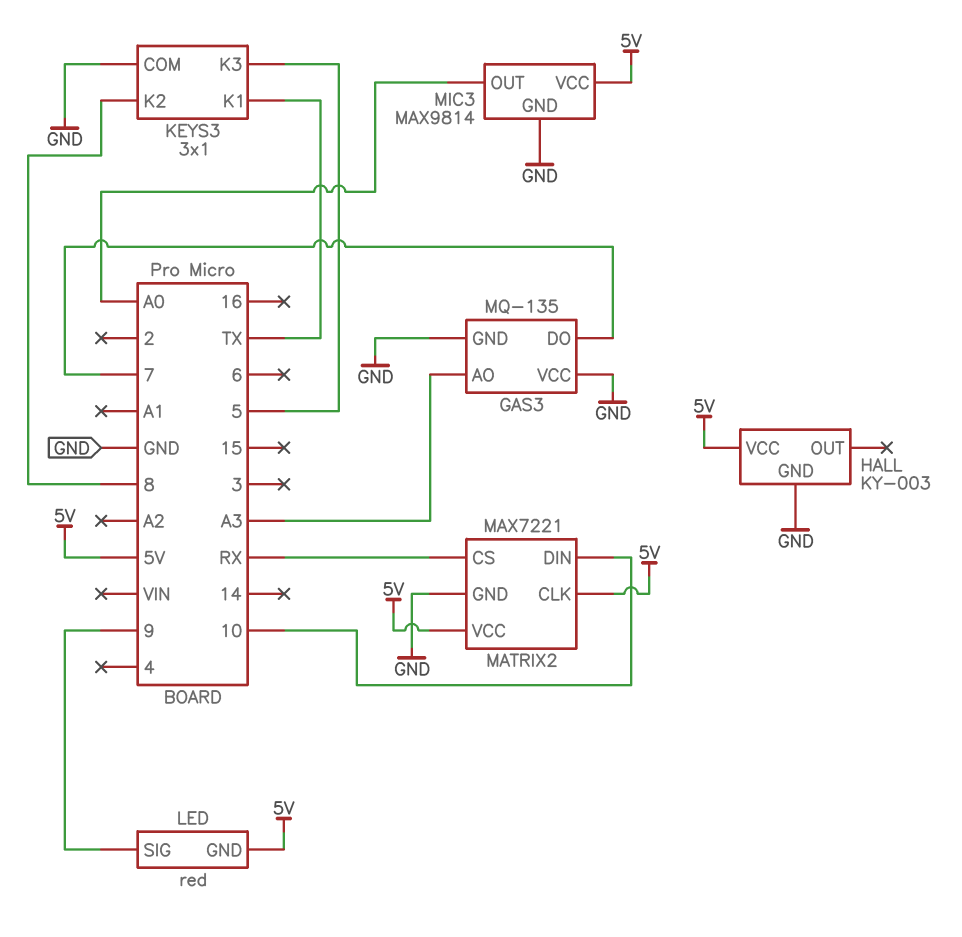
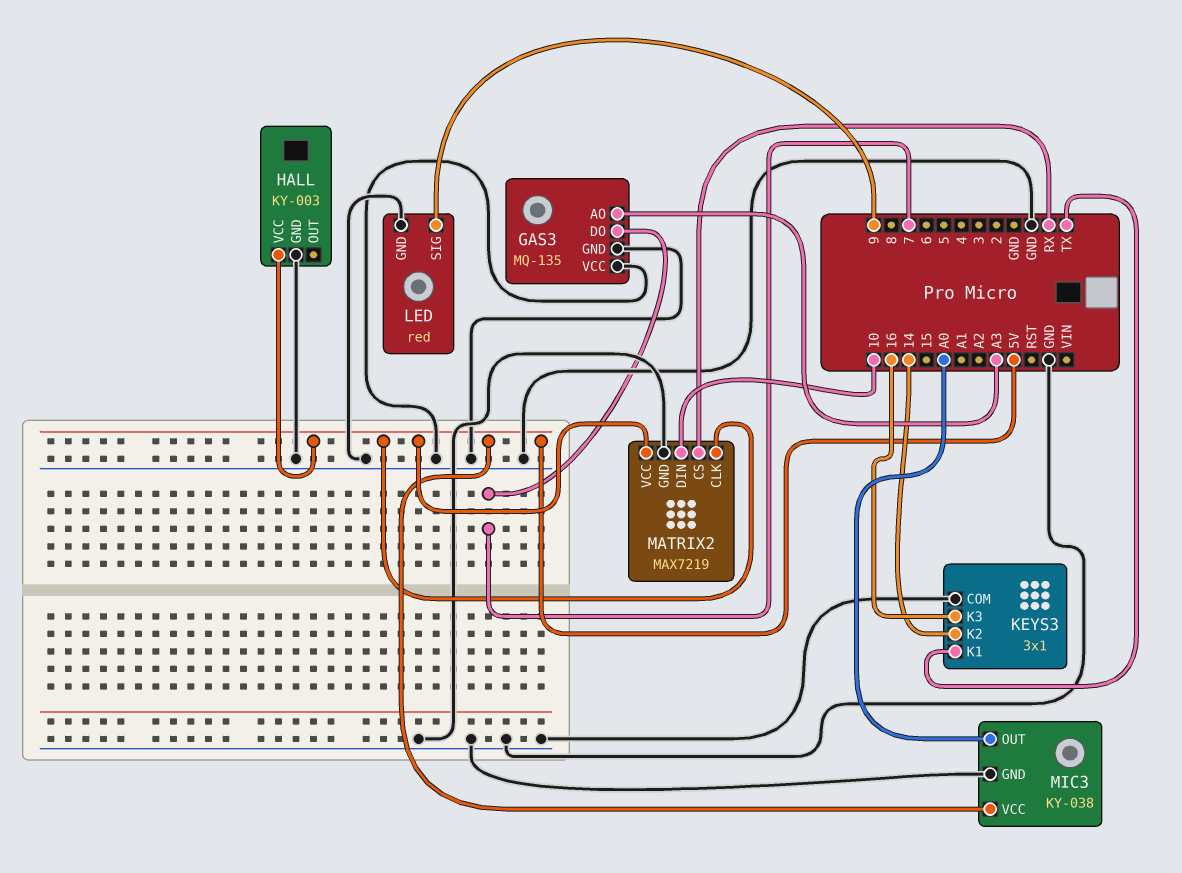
KEYS3 pin K2: 8 -> 14
KEYS3 pin K3: 5 -> 16
LED pin GND: 5V -> GND
MATRIX2: MAX7221 -> MAX7219
MIC3: MAX9814 -> KY-038

